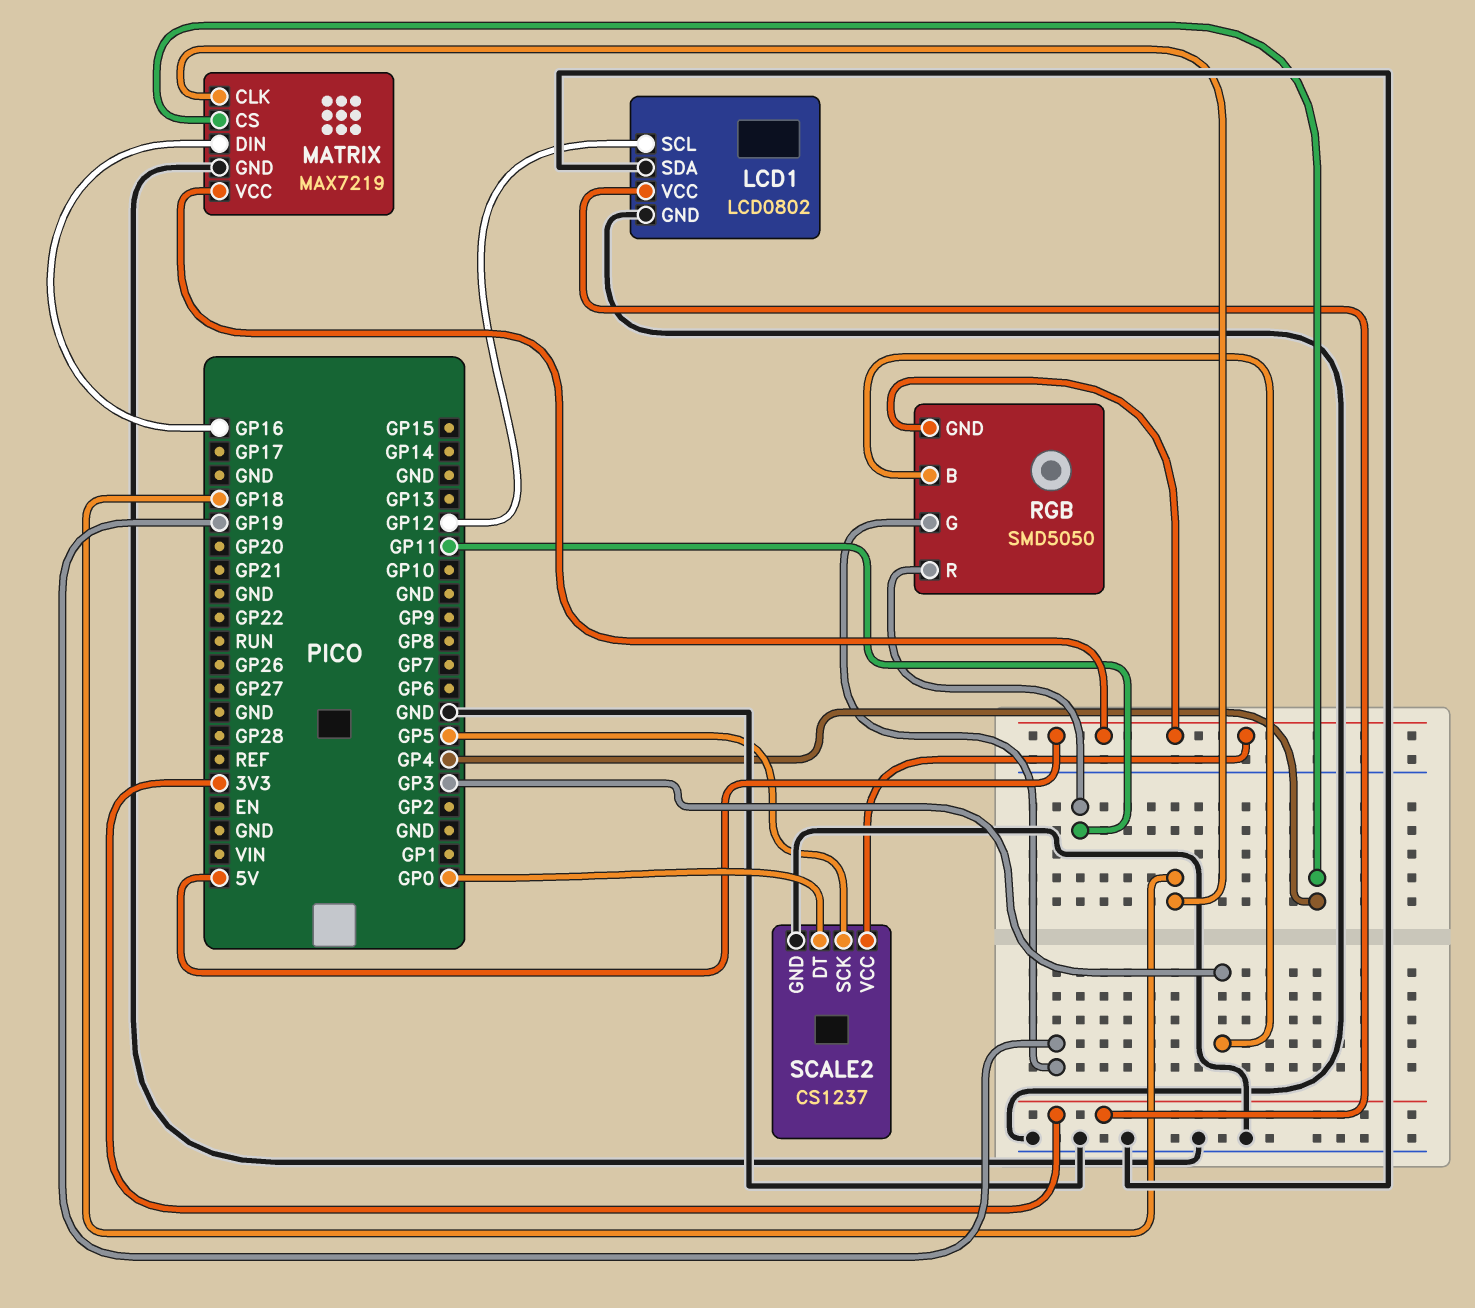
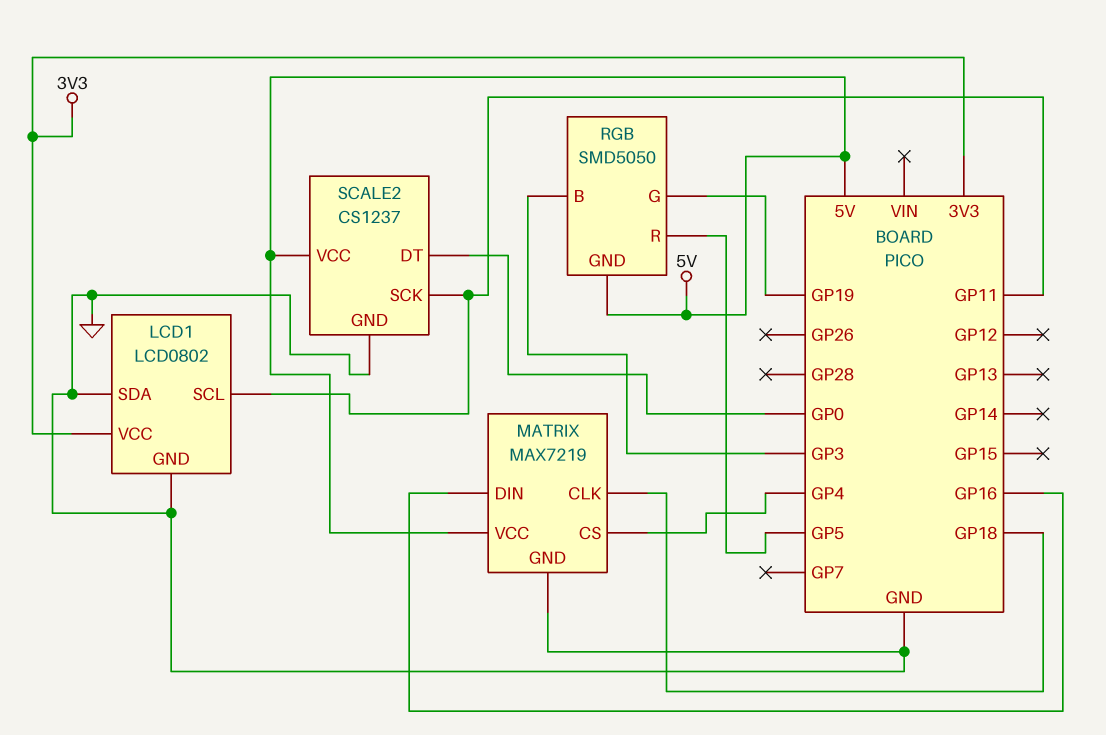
LCD1 pin SCL: GP12 -> GP11
RGB pin R: GP11 -> GP5
SCALE2 pin SCK: GP5 -> GP11

